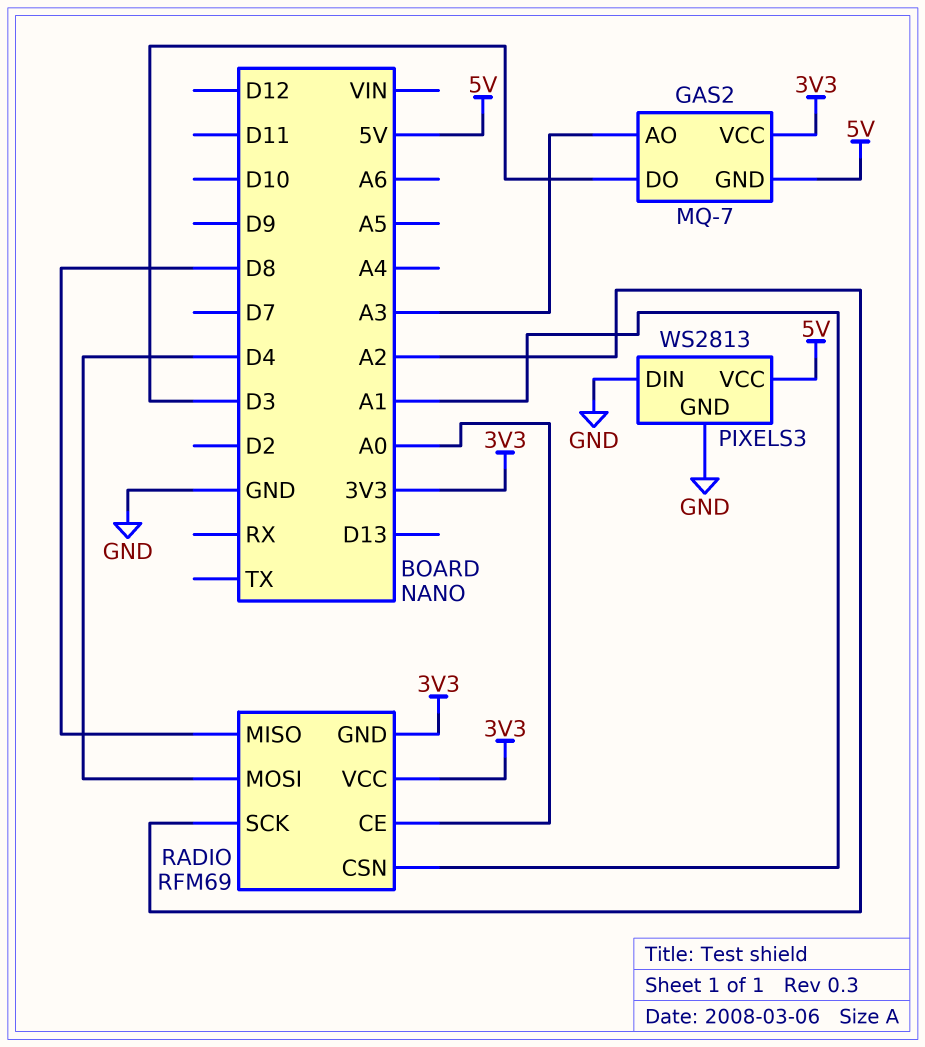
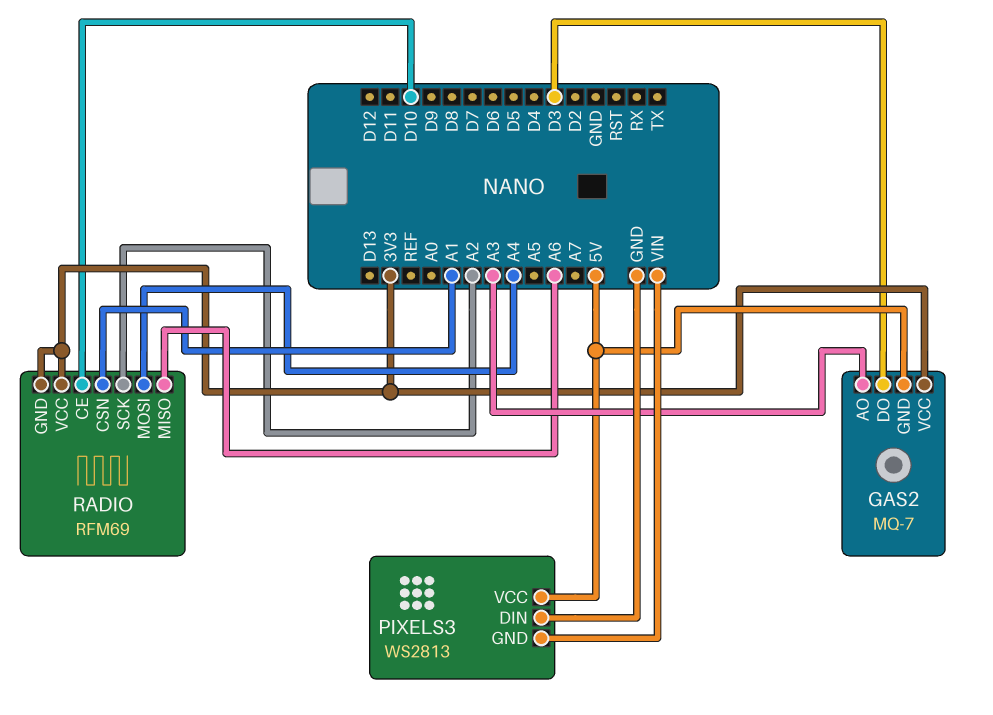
PIXELS3 pin GND: GND -> VIN
RADIO pin CE: A0 -> D10
RADIO pin MISO: D8 -> A6
RADIO pin MOSI: D4 -> A4

